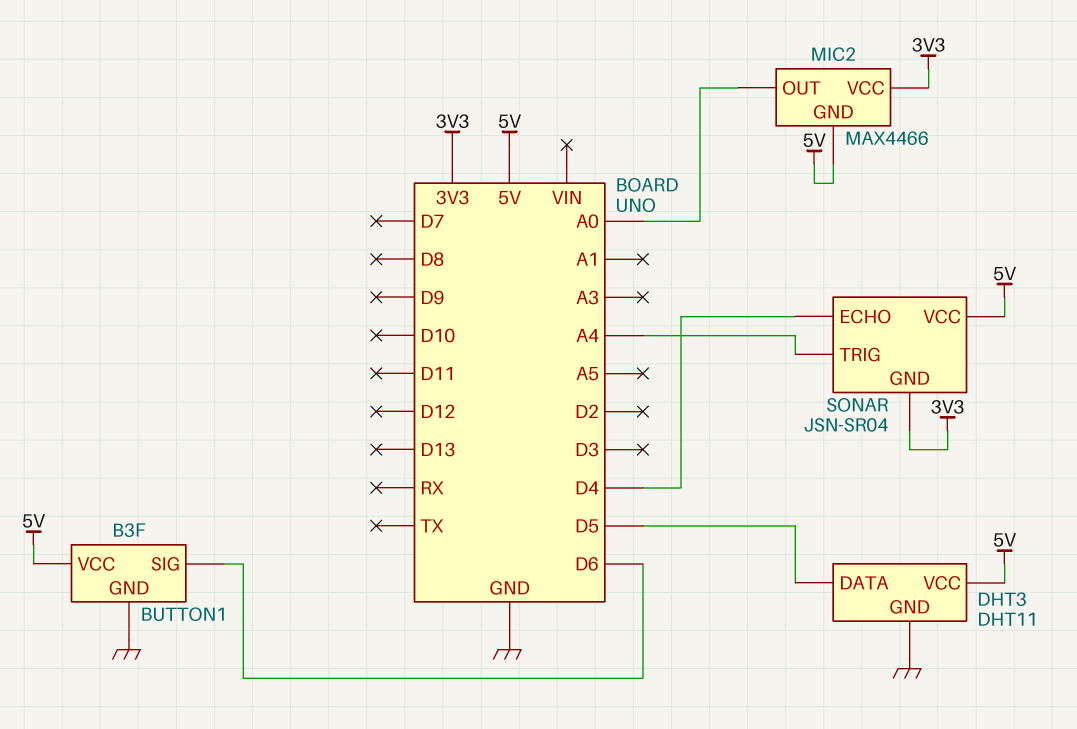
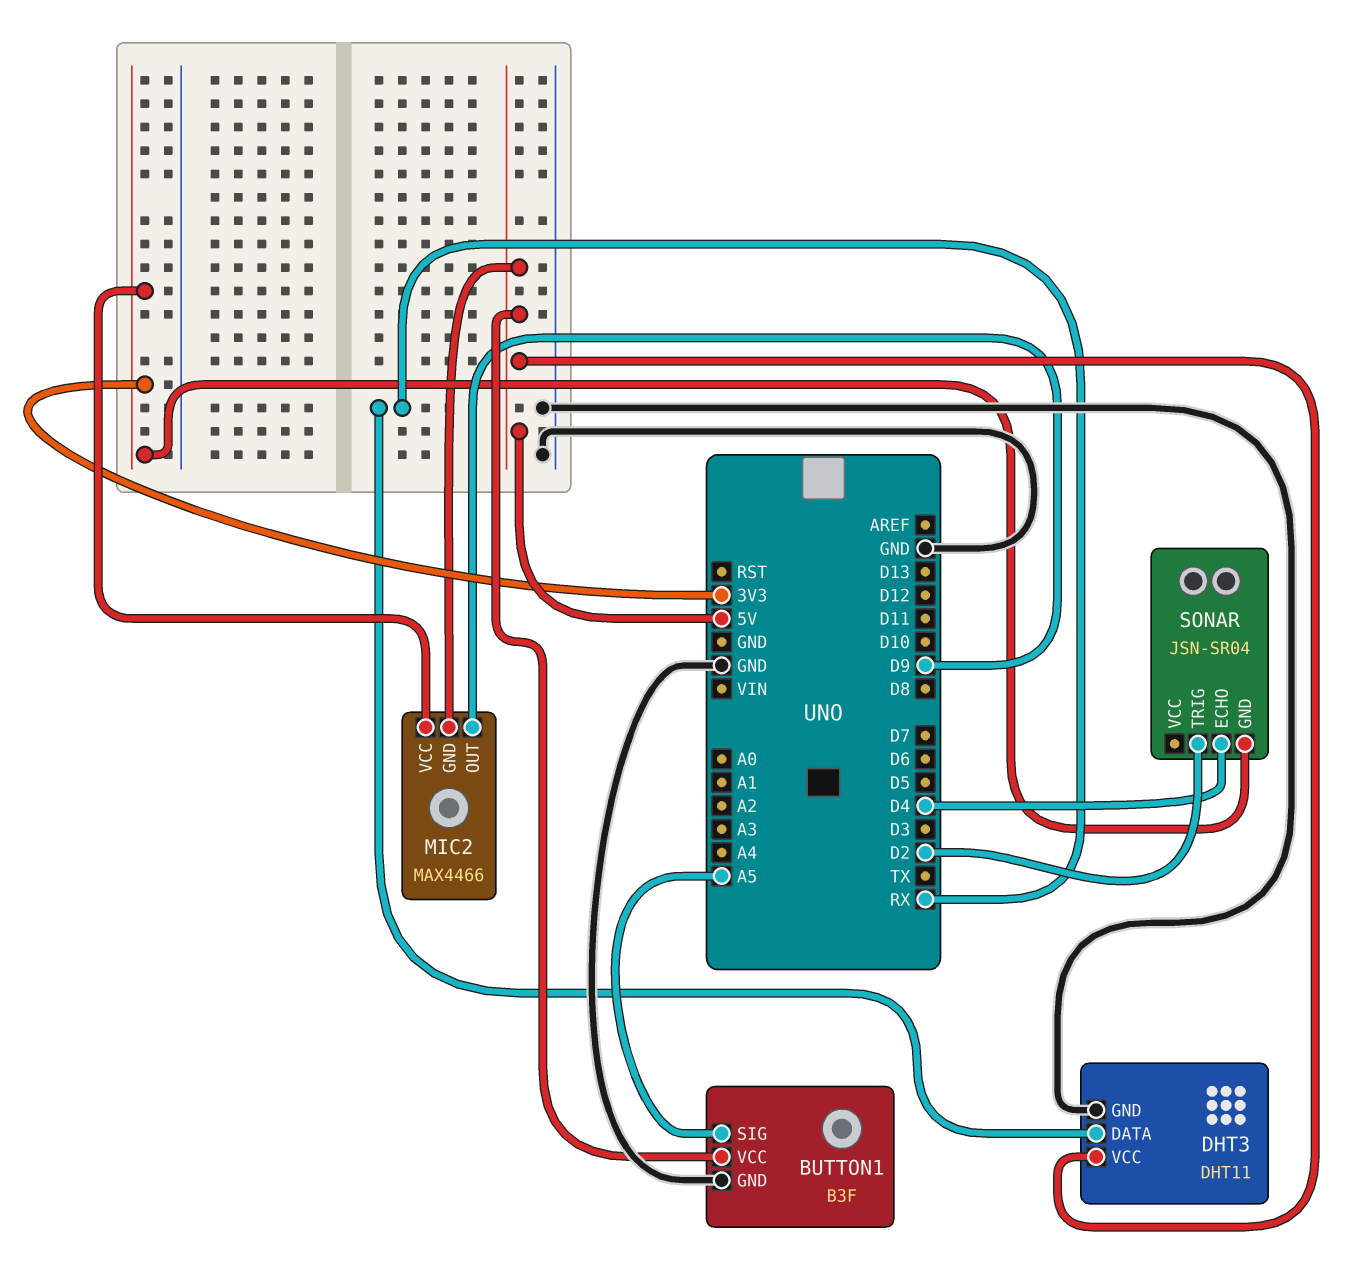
BUTTON1 pin SIG: D6 -> A5
DHT3 pin DATA: D5 -> RX
MIC2 pin OUT: A0 -> D9
SONAR pin TRIG: A4 -> D2
SONAR pin VCC: 5V -> none

